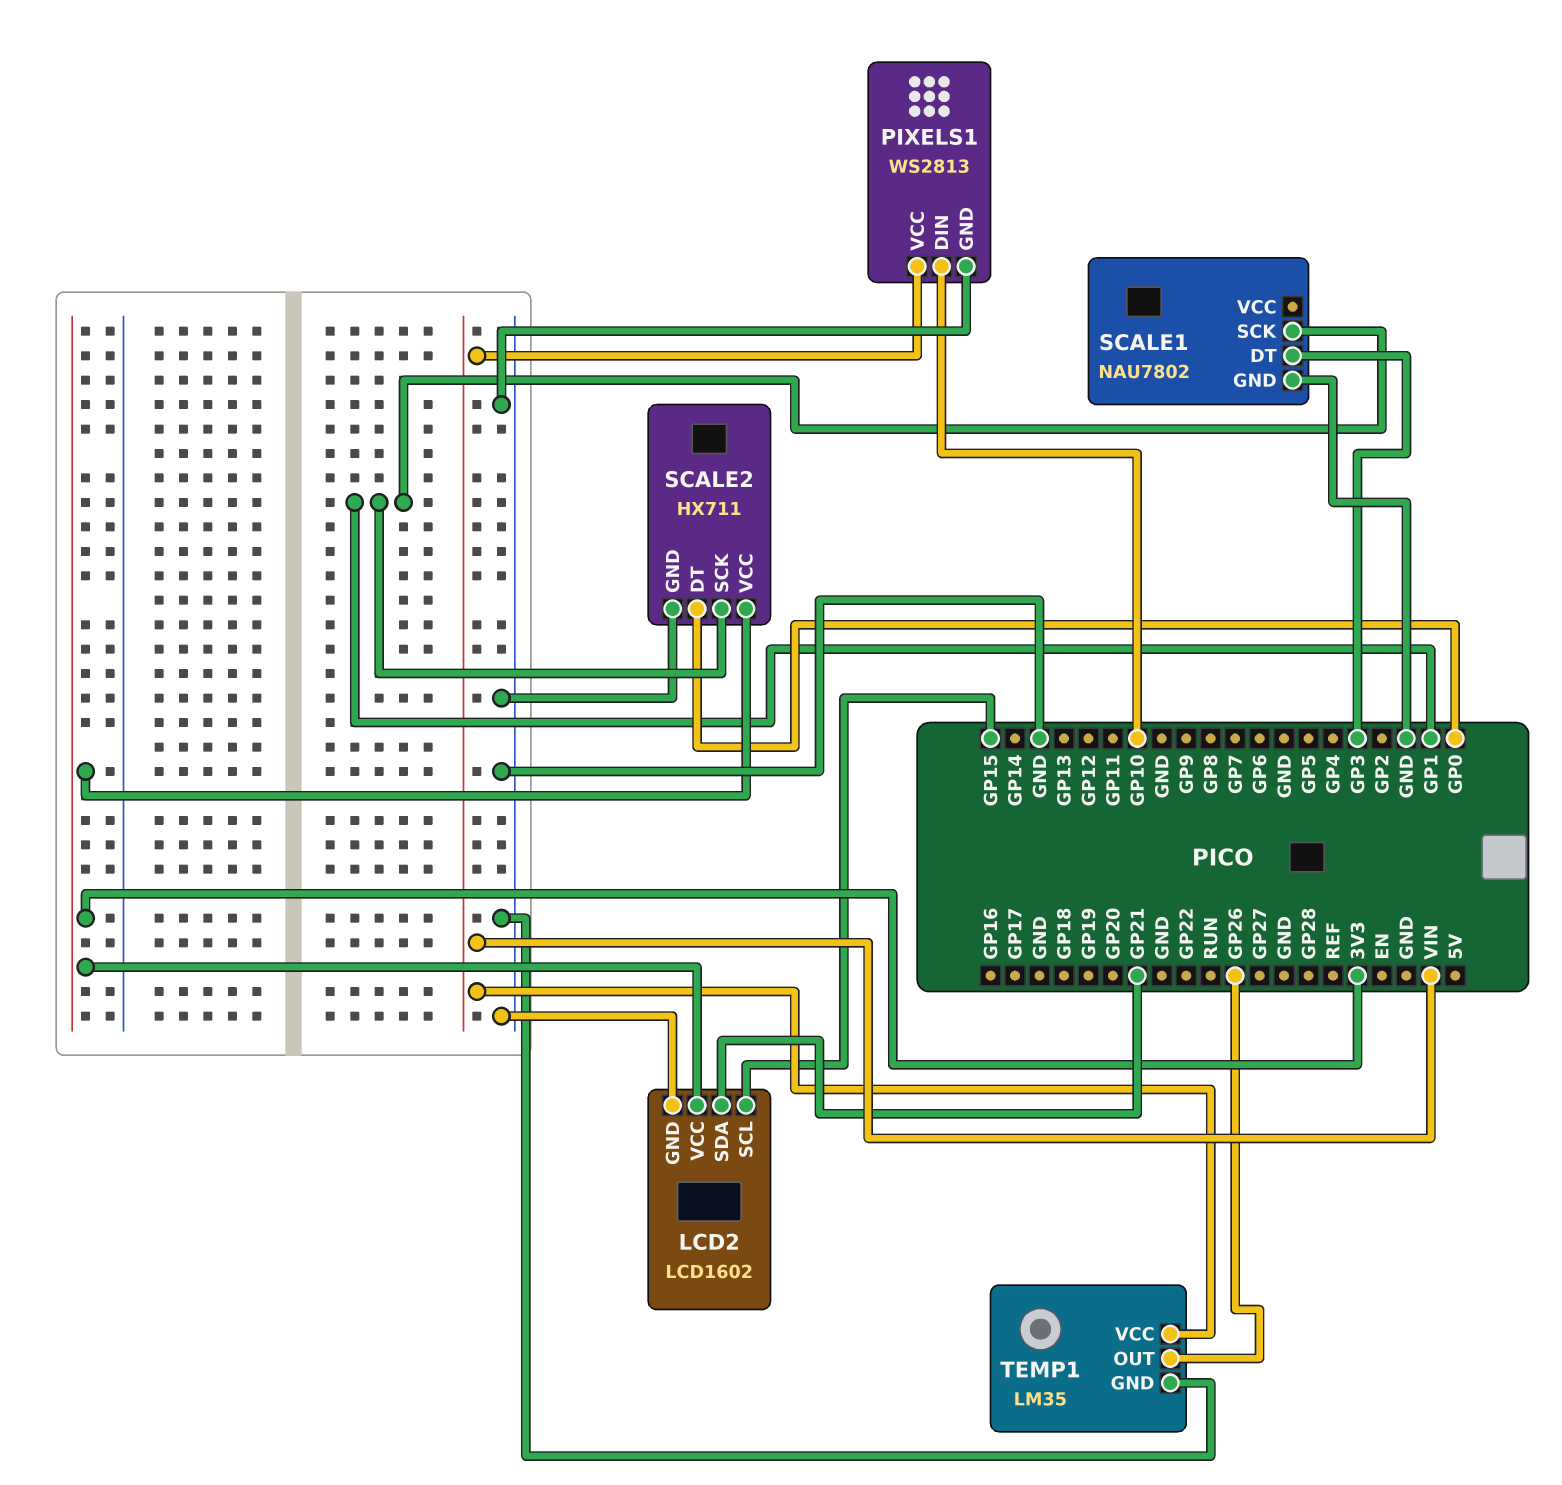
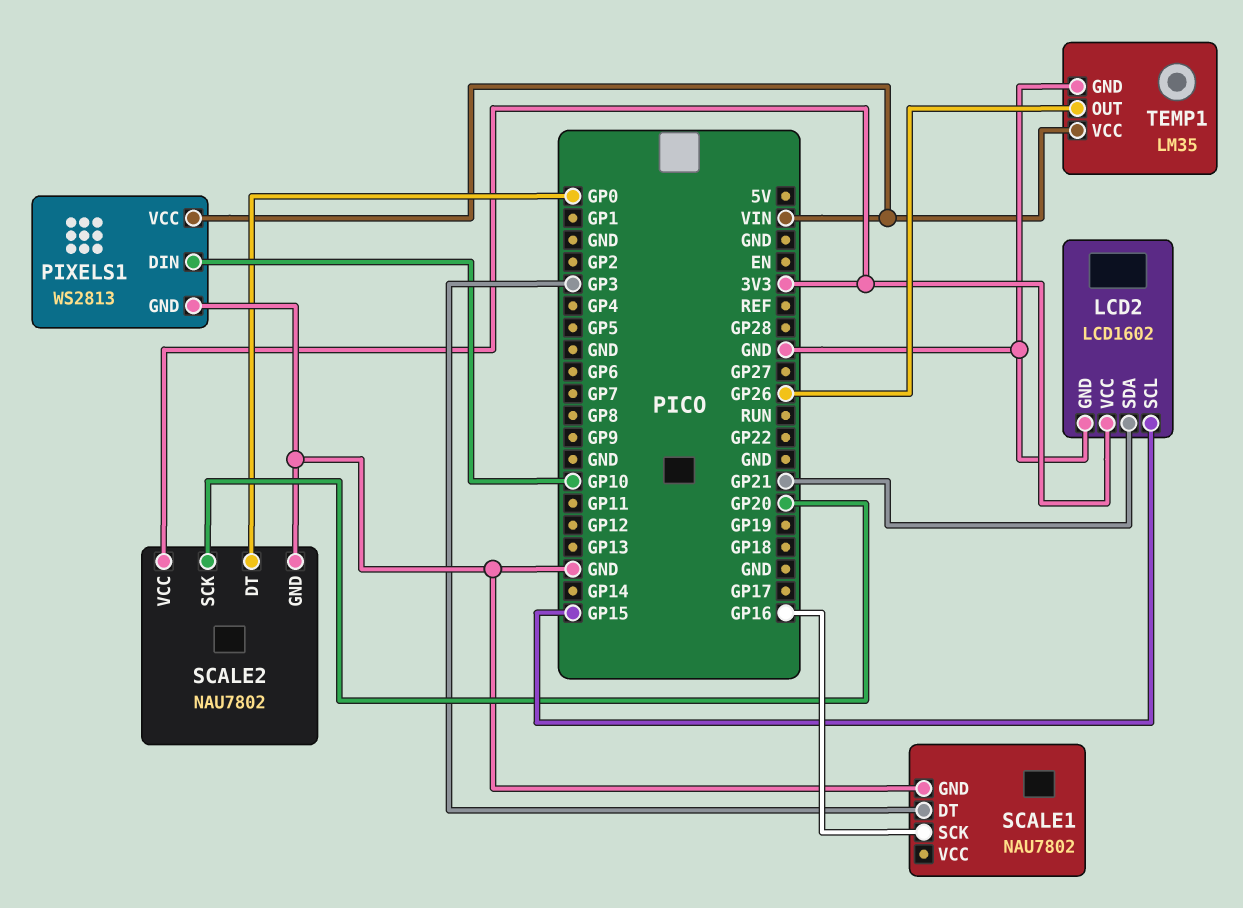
SCALE1 pin SCK: GP1 -> GP16
SCALE2: HX711 -> NAU7802
SCALE2 pin SCK: GP1 -> GP20

